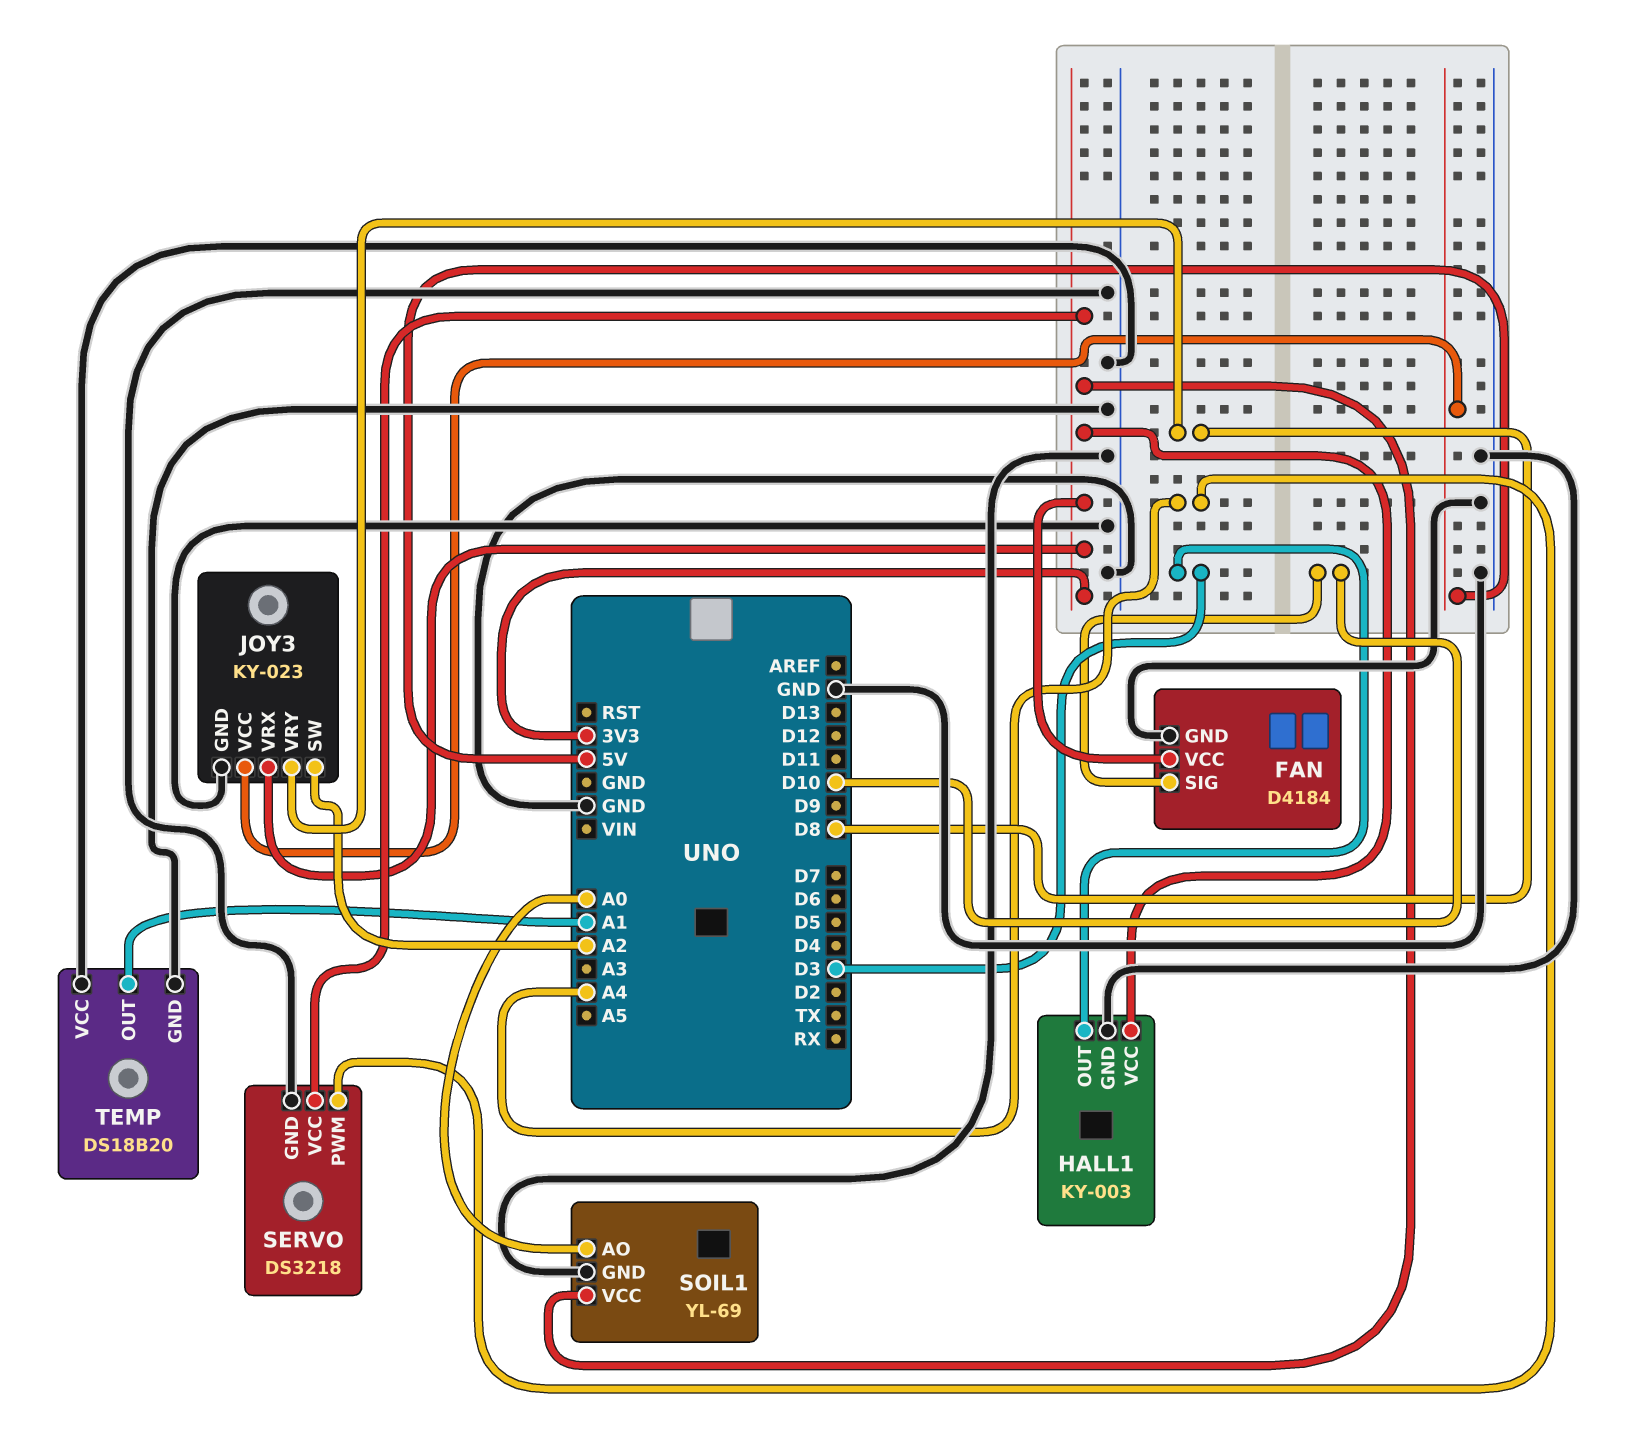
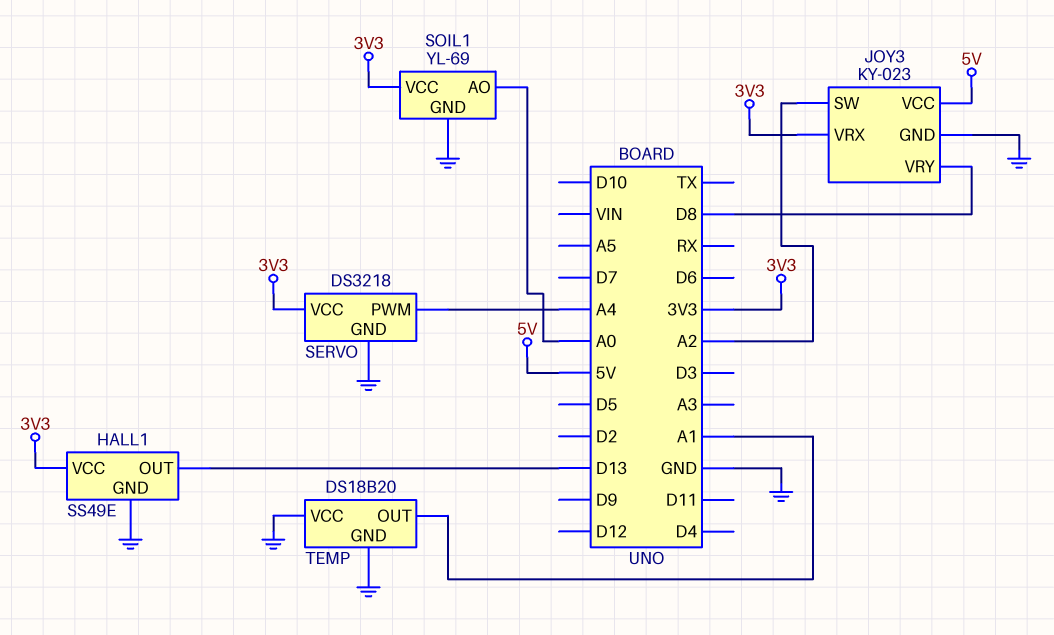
FAN: D4184 -> none
FAN pin GND: GND -> none
FAN pin SIG: D10 -> none
FAN pin VCC: 3V3 -> none
HALL1: KY-003 -> SS49E
HALL1 pin OUT: D3 -> D13

